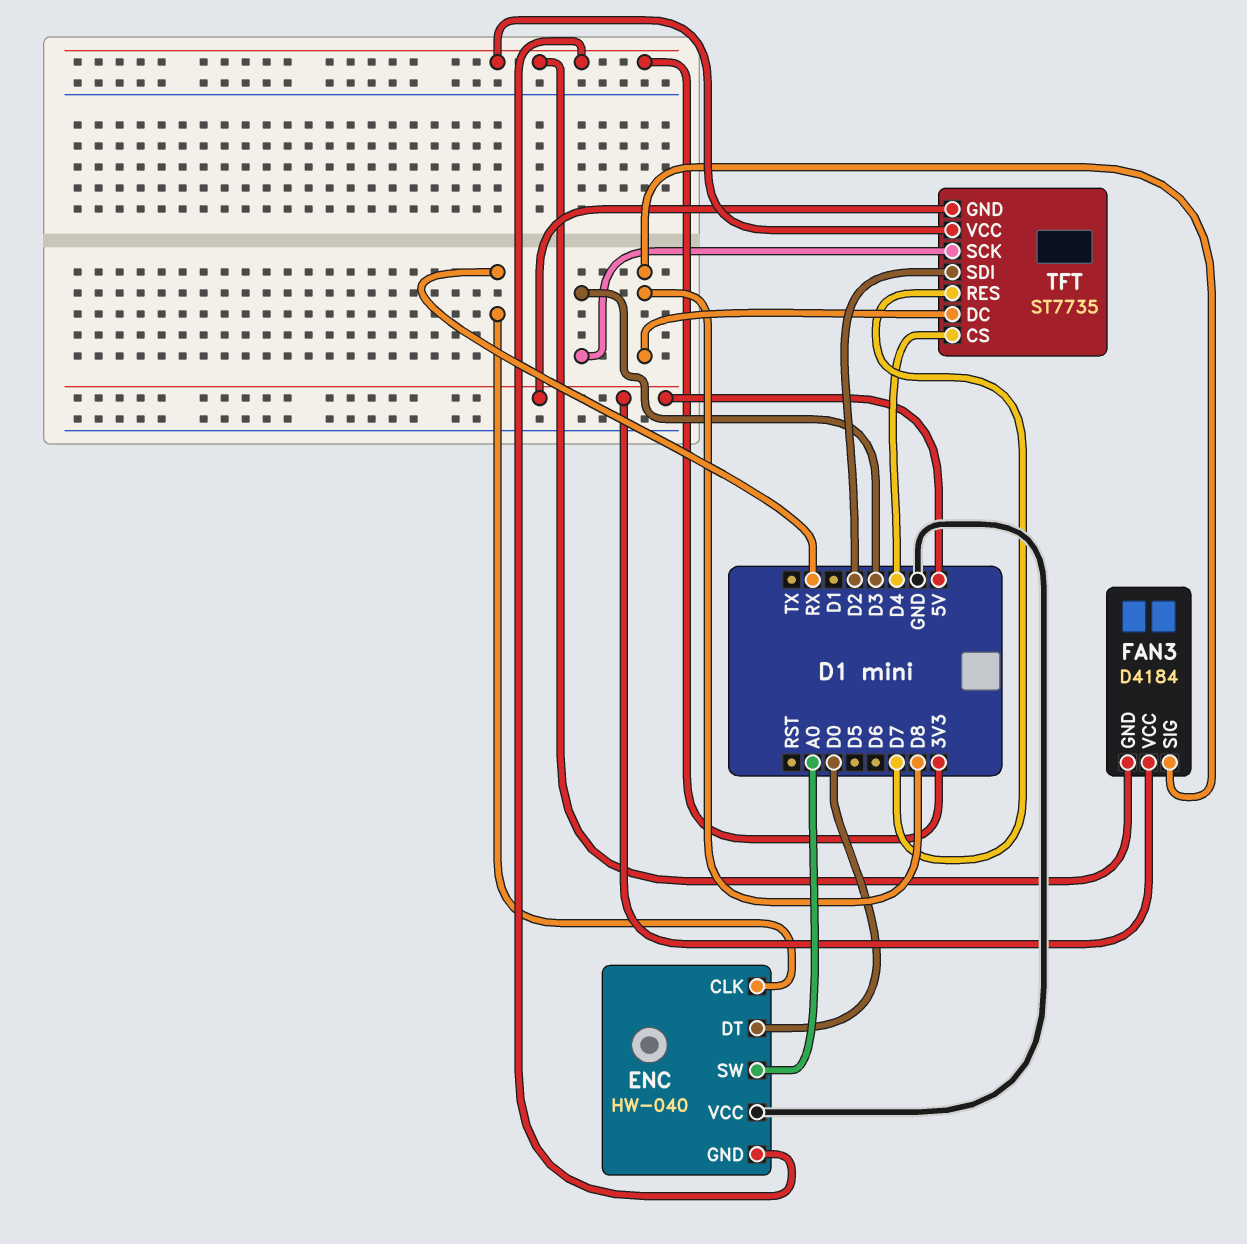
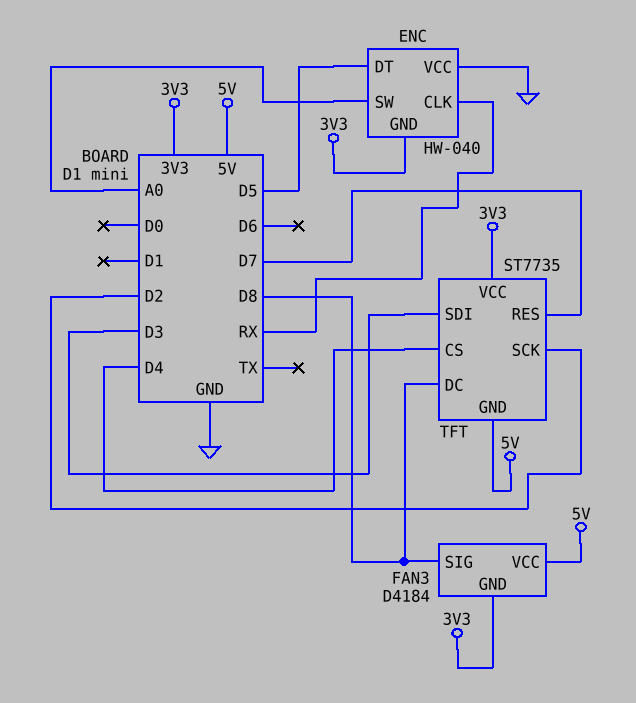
ENC pin DT: D0 -> D5
TFT pin SCK: D3 -> D2
TFT pin SDI: D2 -> D3

